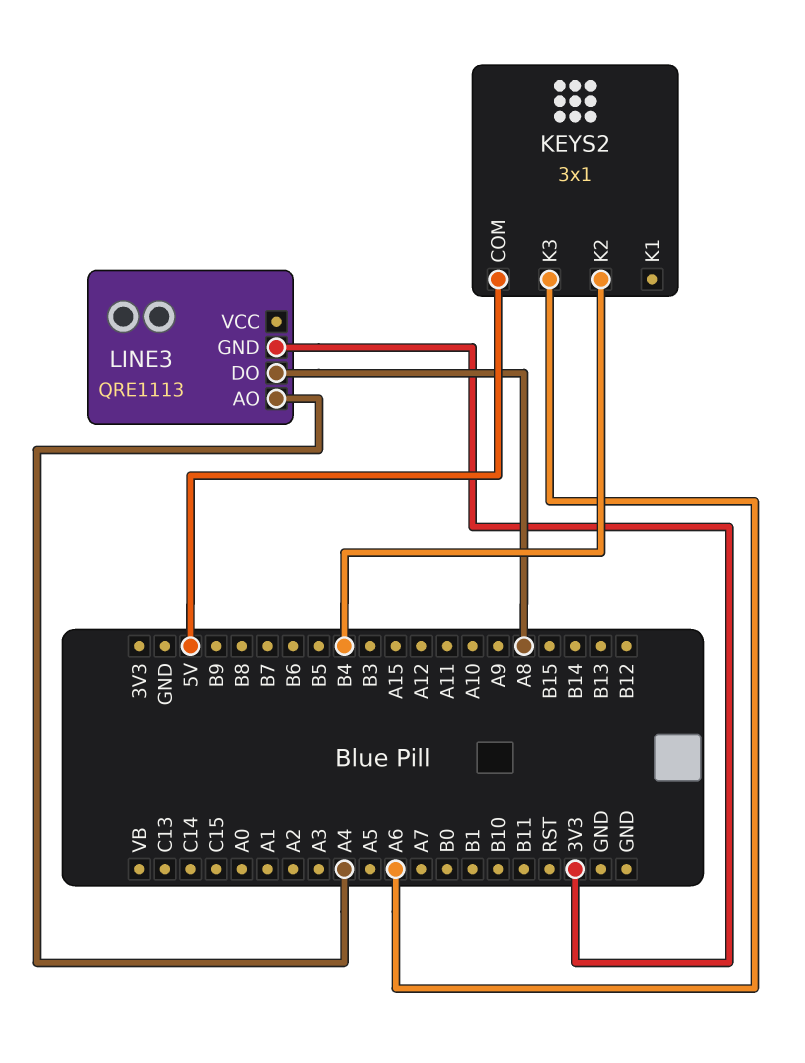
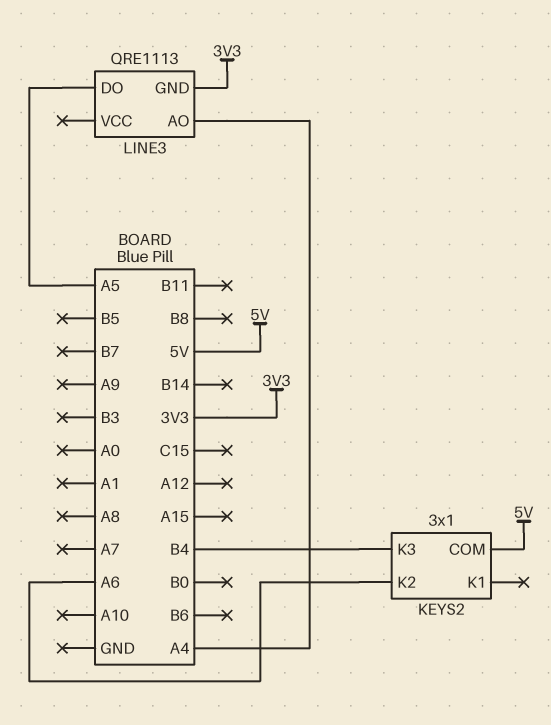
KEYS2 pin K2: B4 -> A6
KEYS2 pin K3: A6 -> B4
LINE3 pin DO: A8 -> A5

